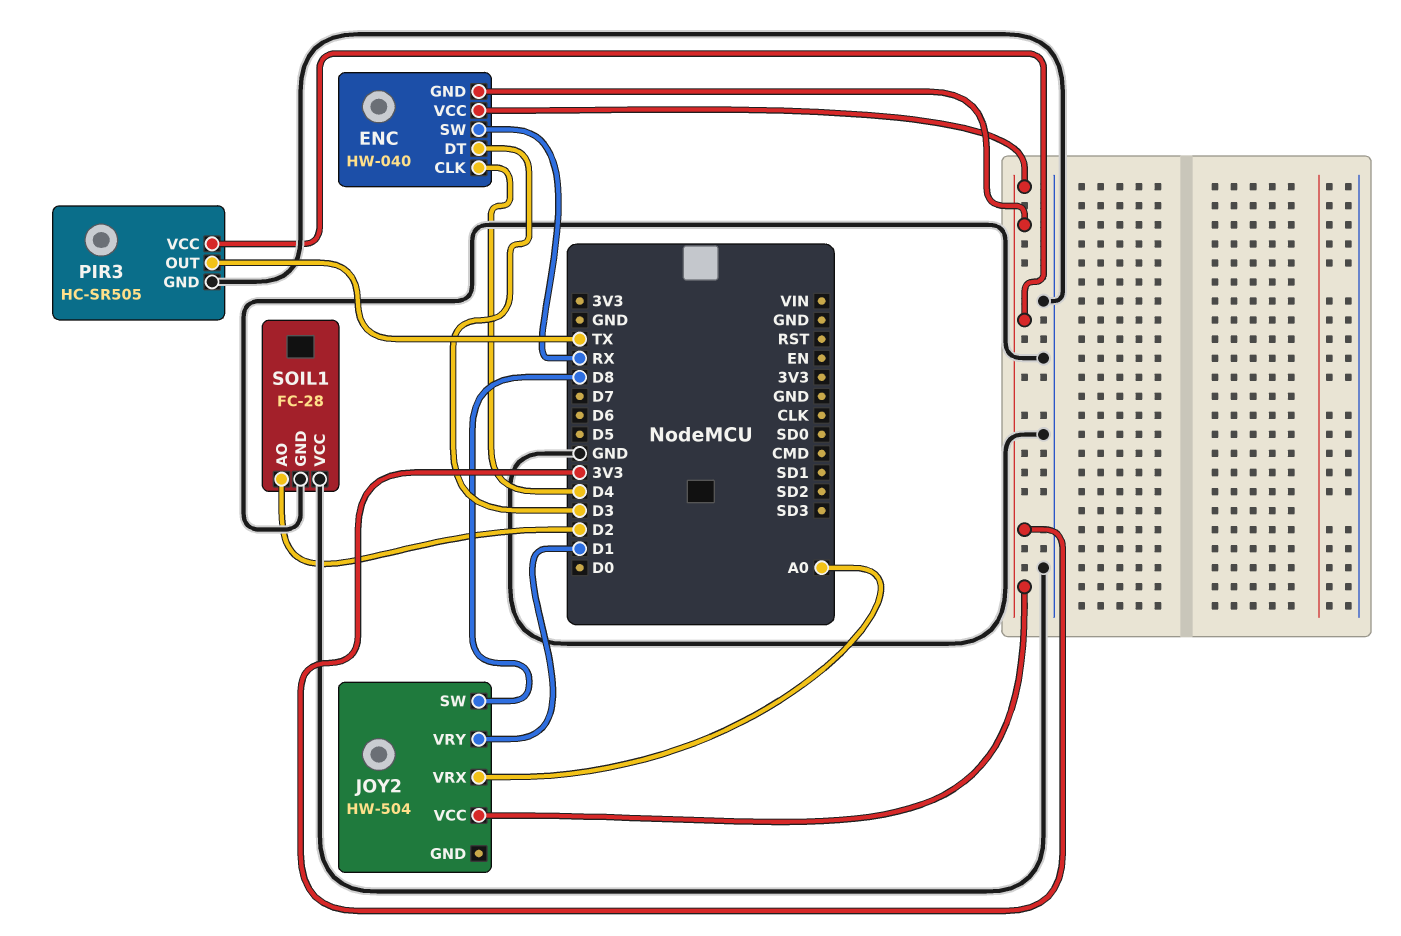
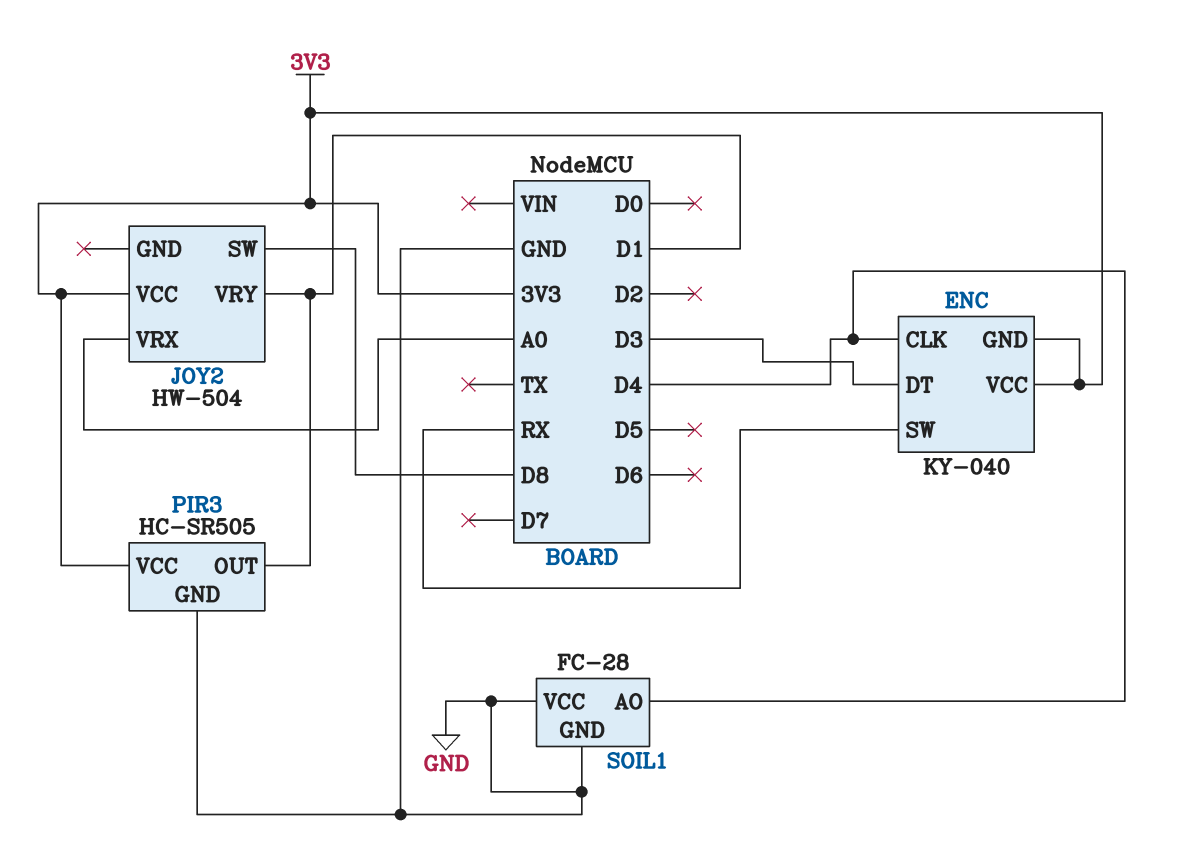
ENC: HW-040 -> KY-040
PIR3 pin OUT: TX -> D1
SOIL1 pin AO: D2 -> D4

